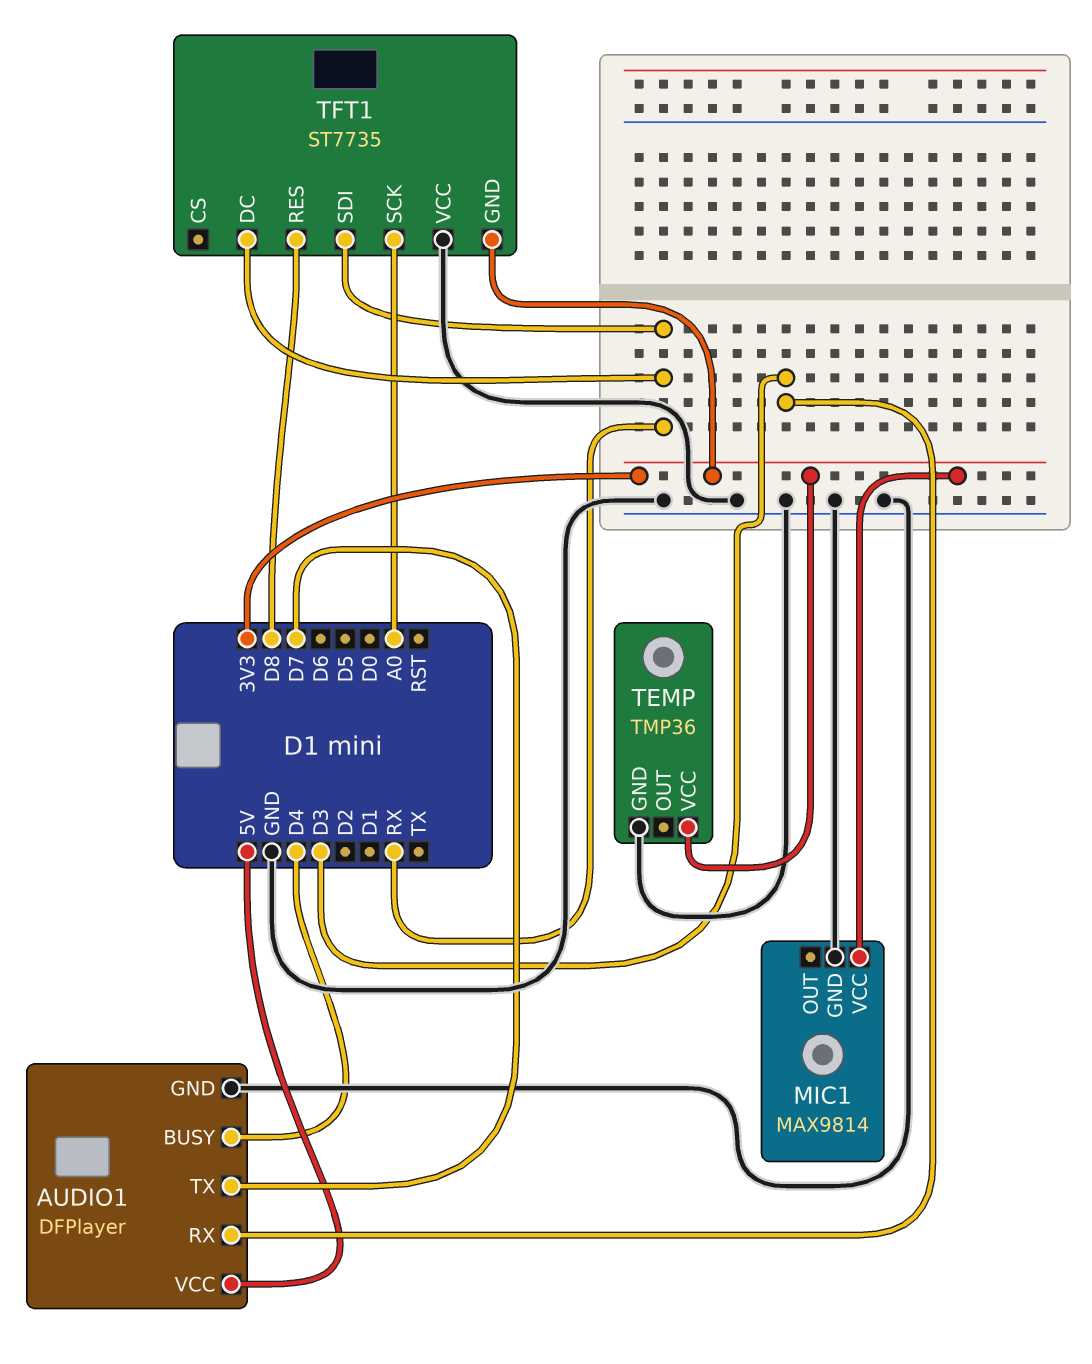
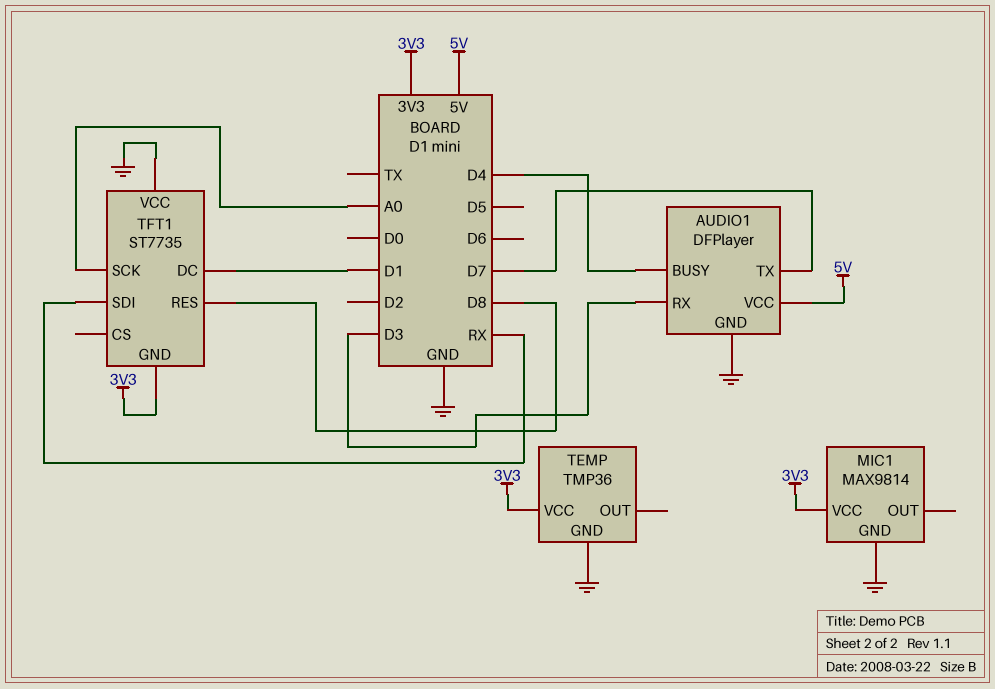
TFT1 pin DC: RX -> D1

